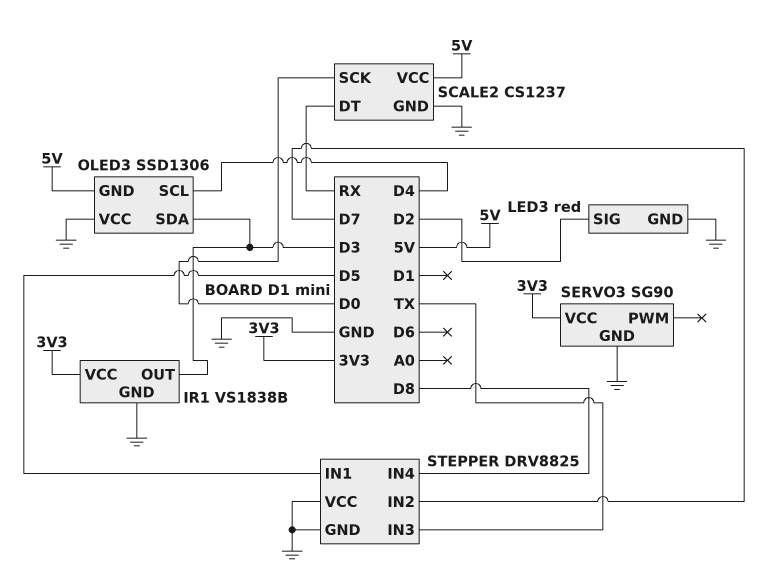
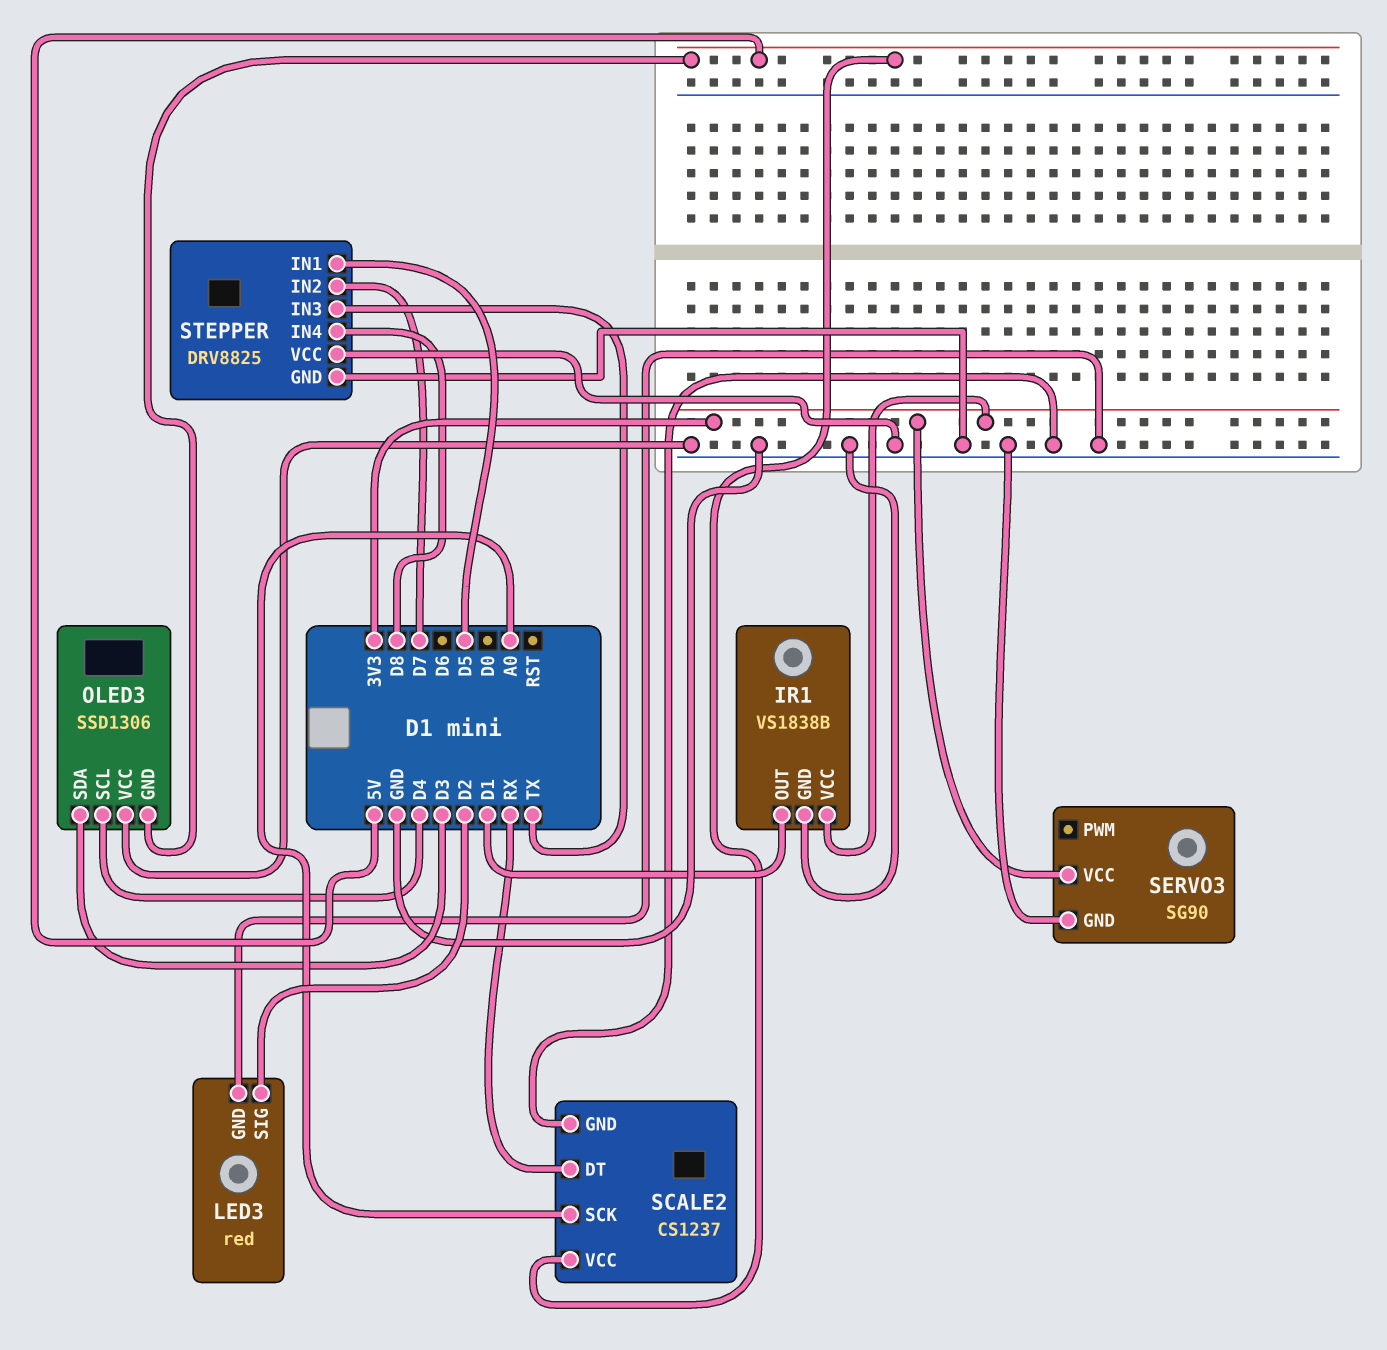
IR1 pin OUT: D3 -> D1
SCALE2 pin SCK: D0 -> A0

